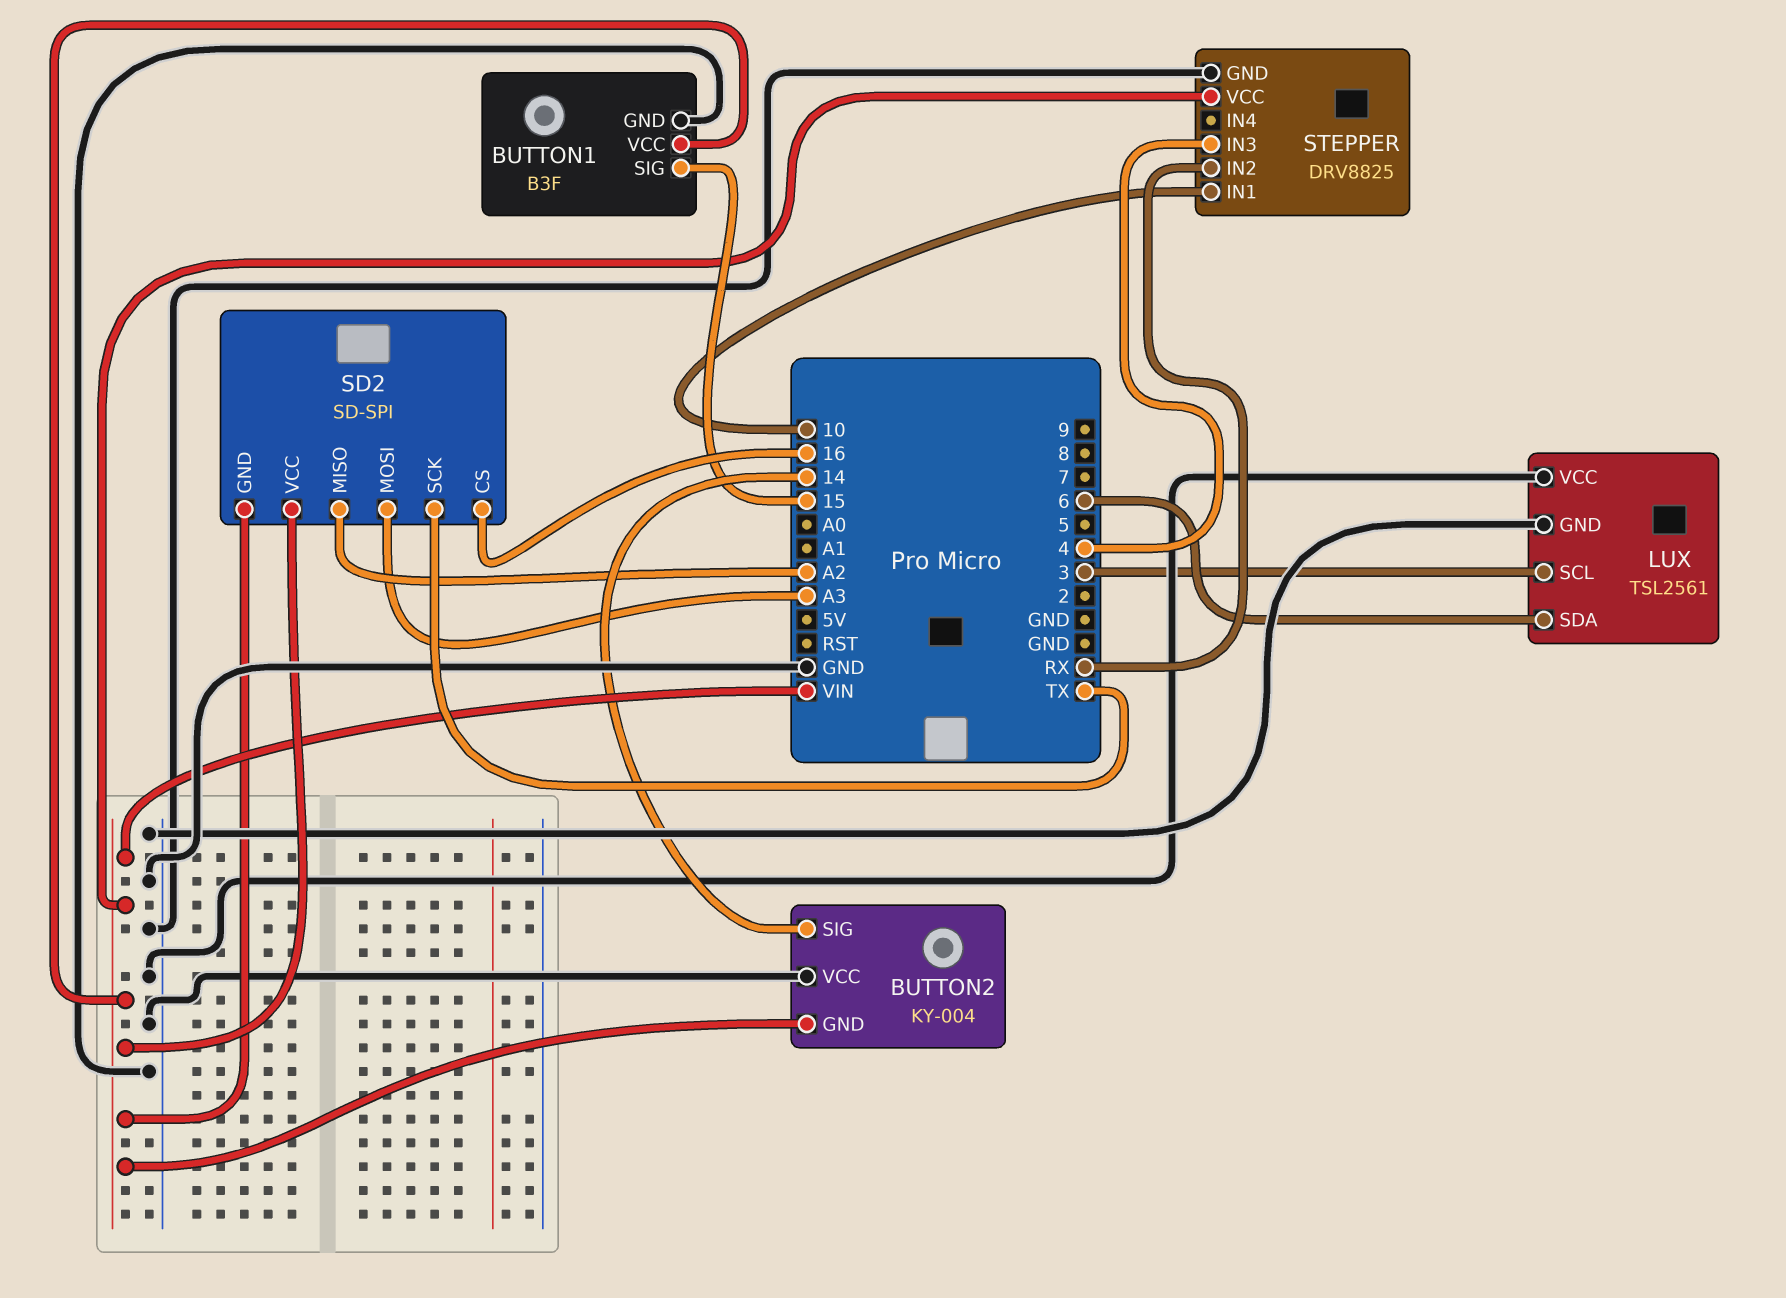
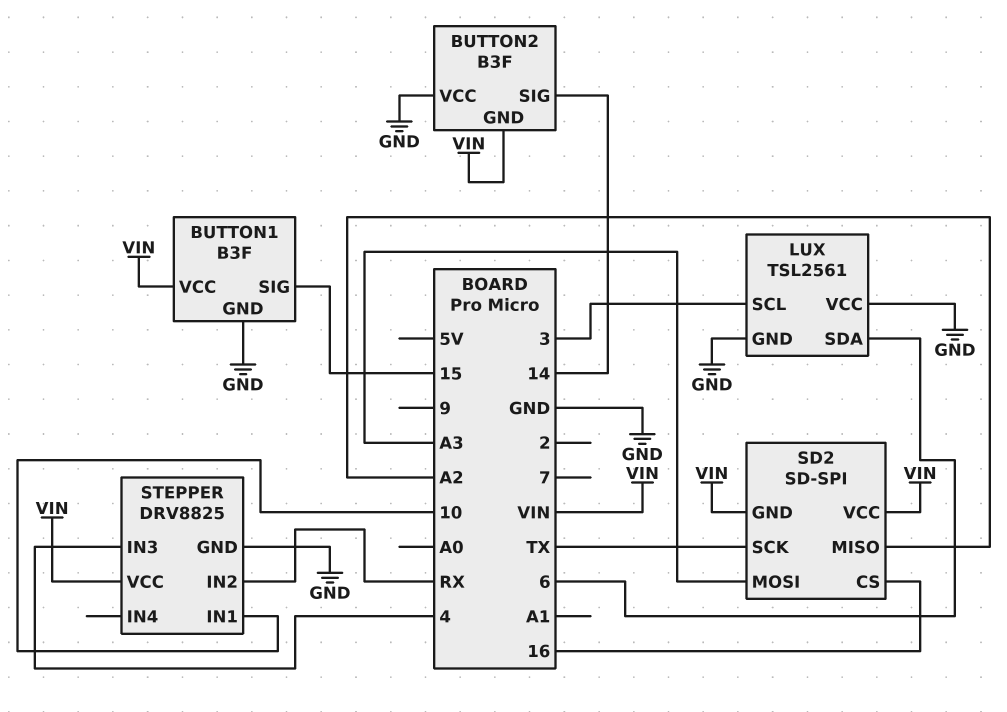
BUTTON2: KY-004 -> B3F

